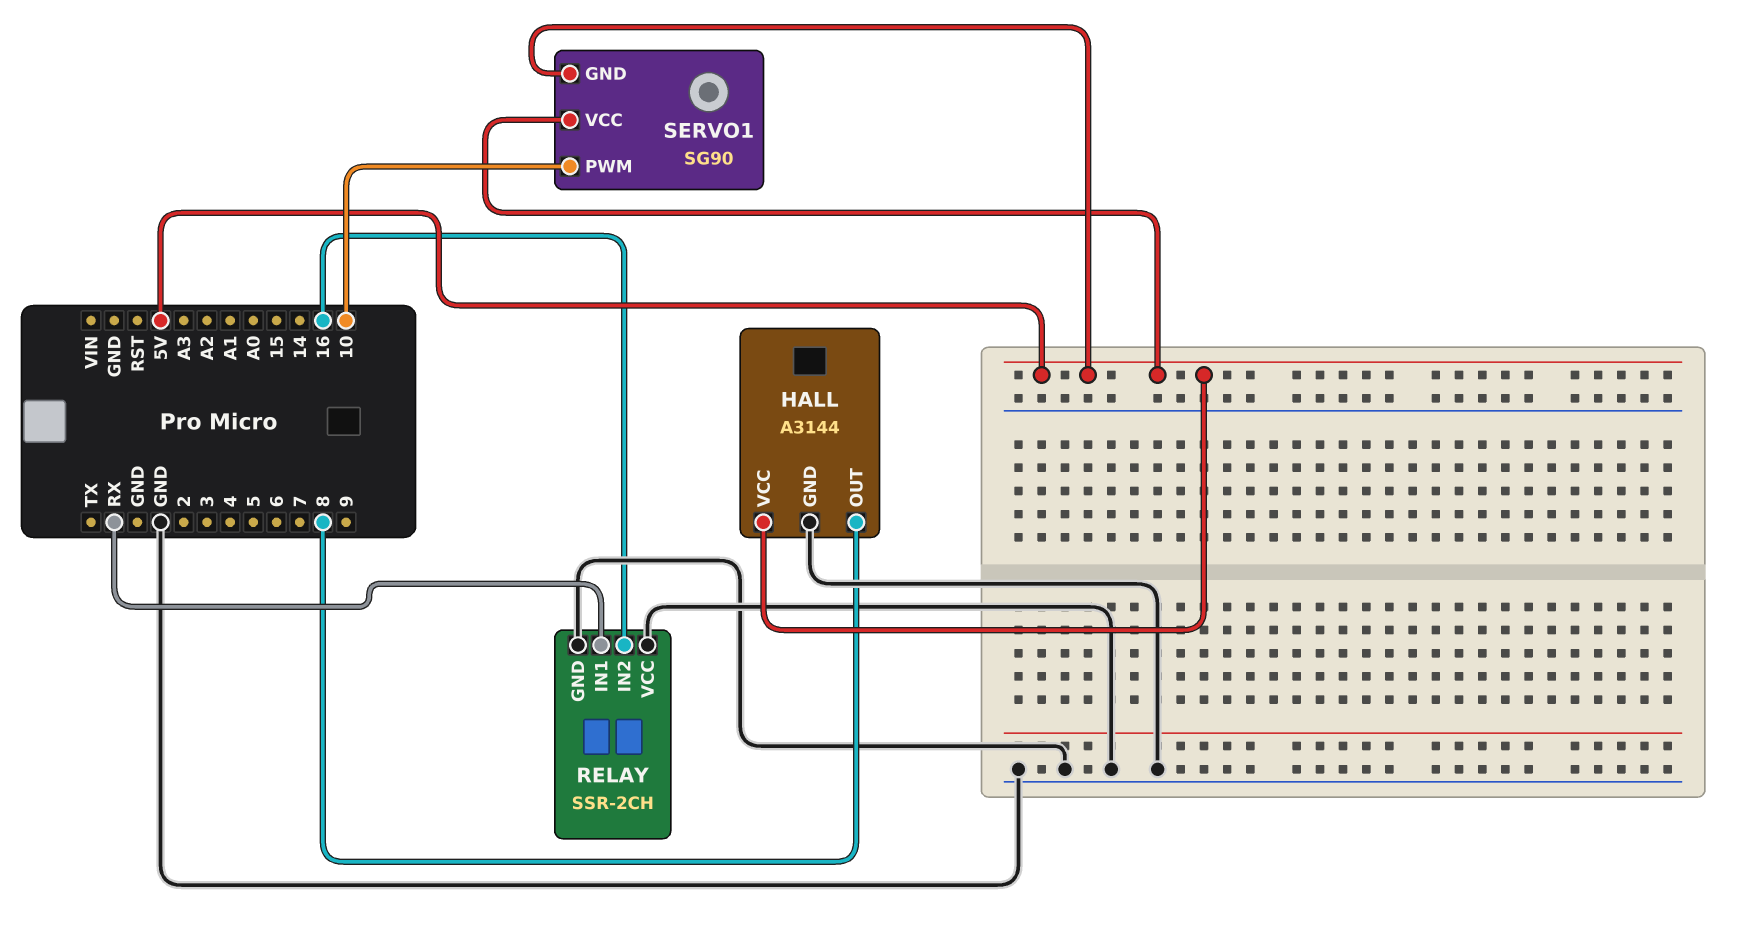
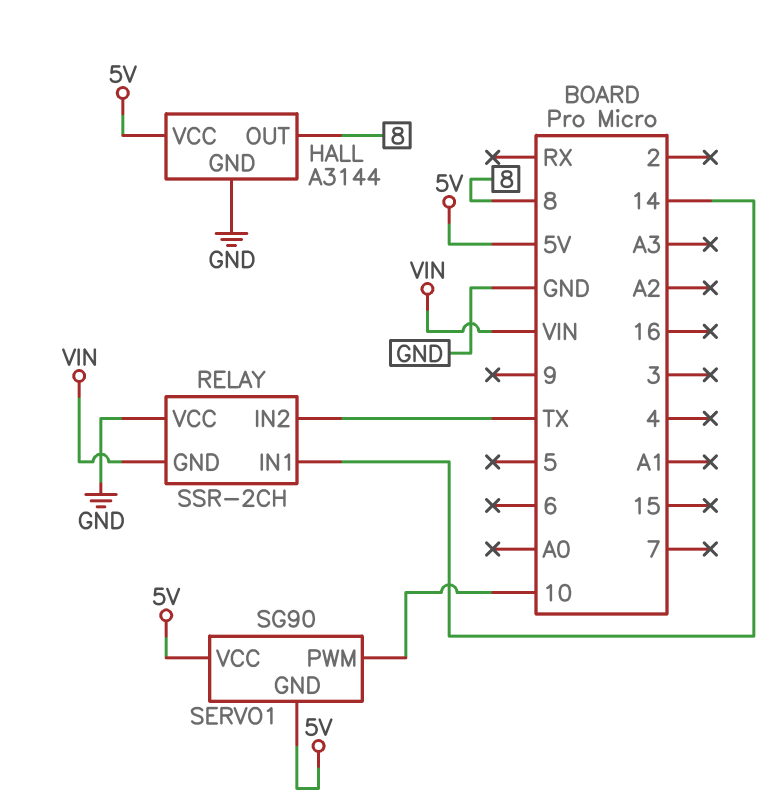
RELAY pin GND: GND -> VIN
RELAY pin IN1: RX -> 14
RELAY pin IN2: 16 -> TX

